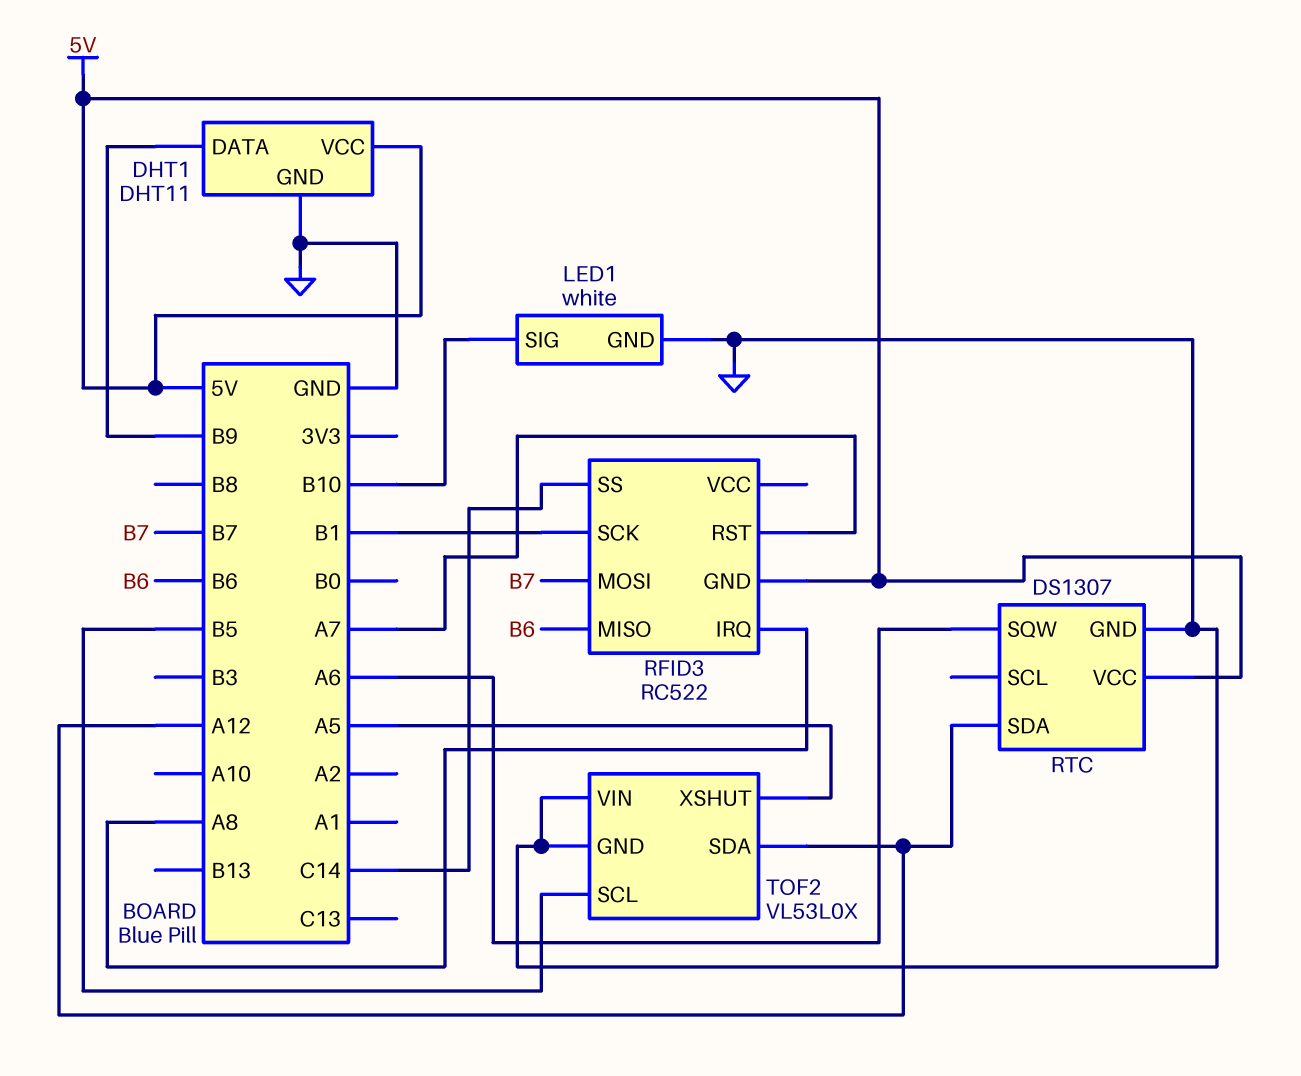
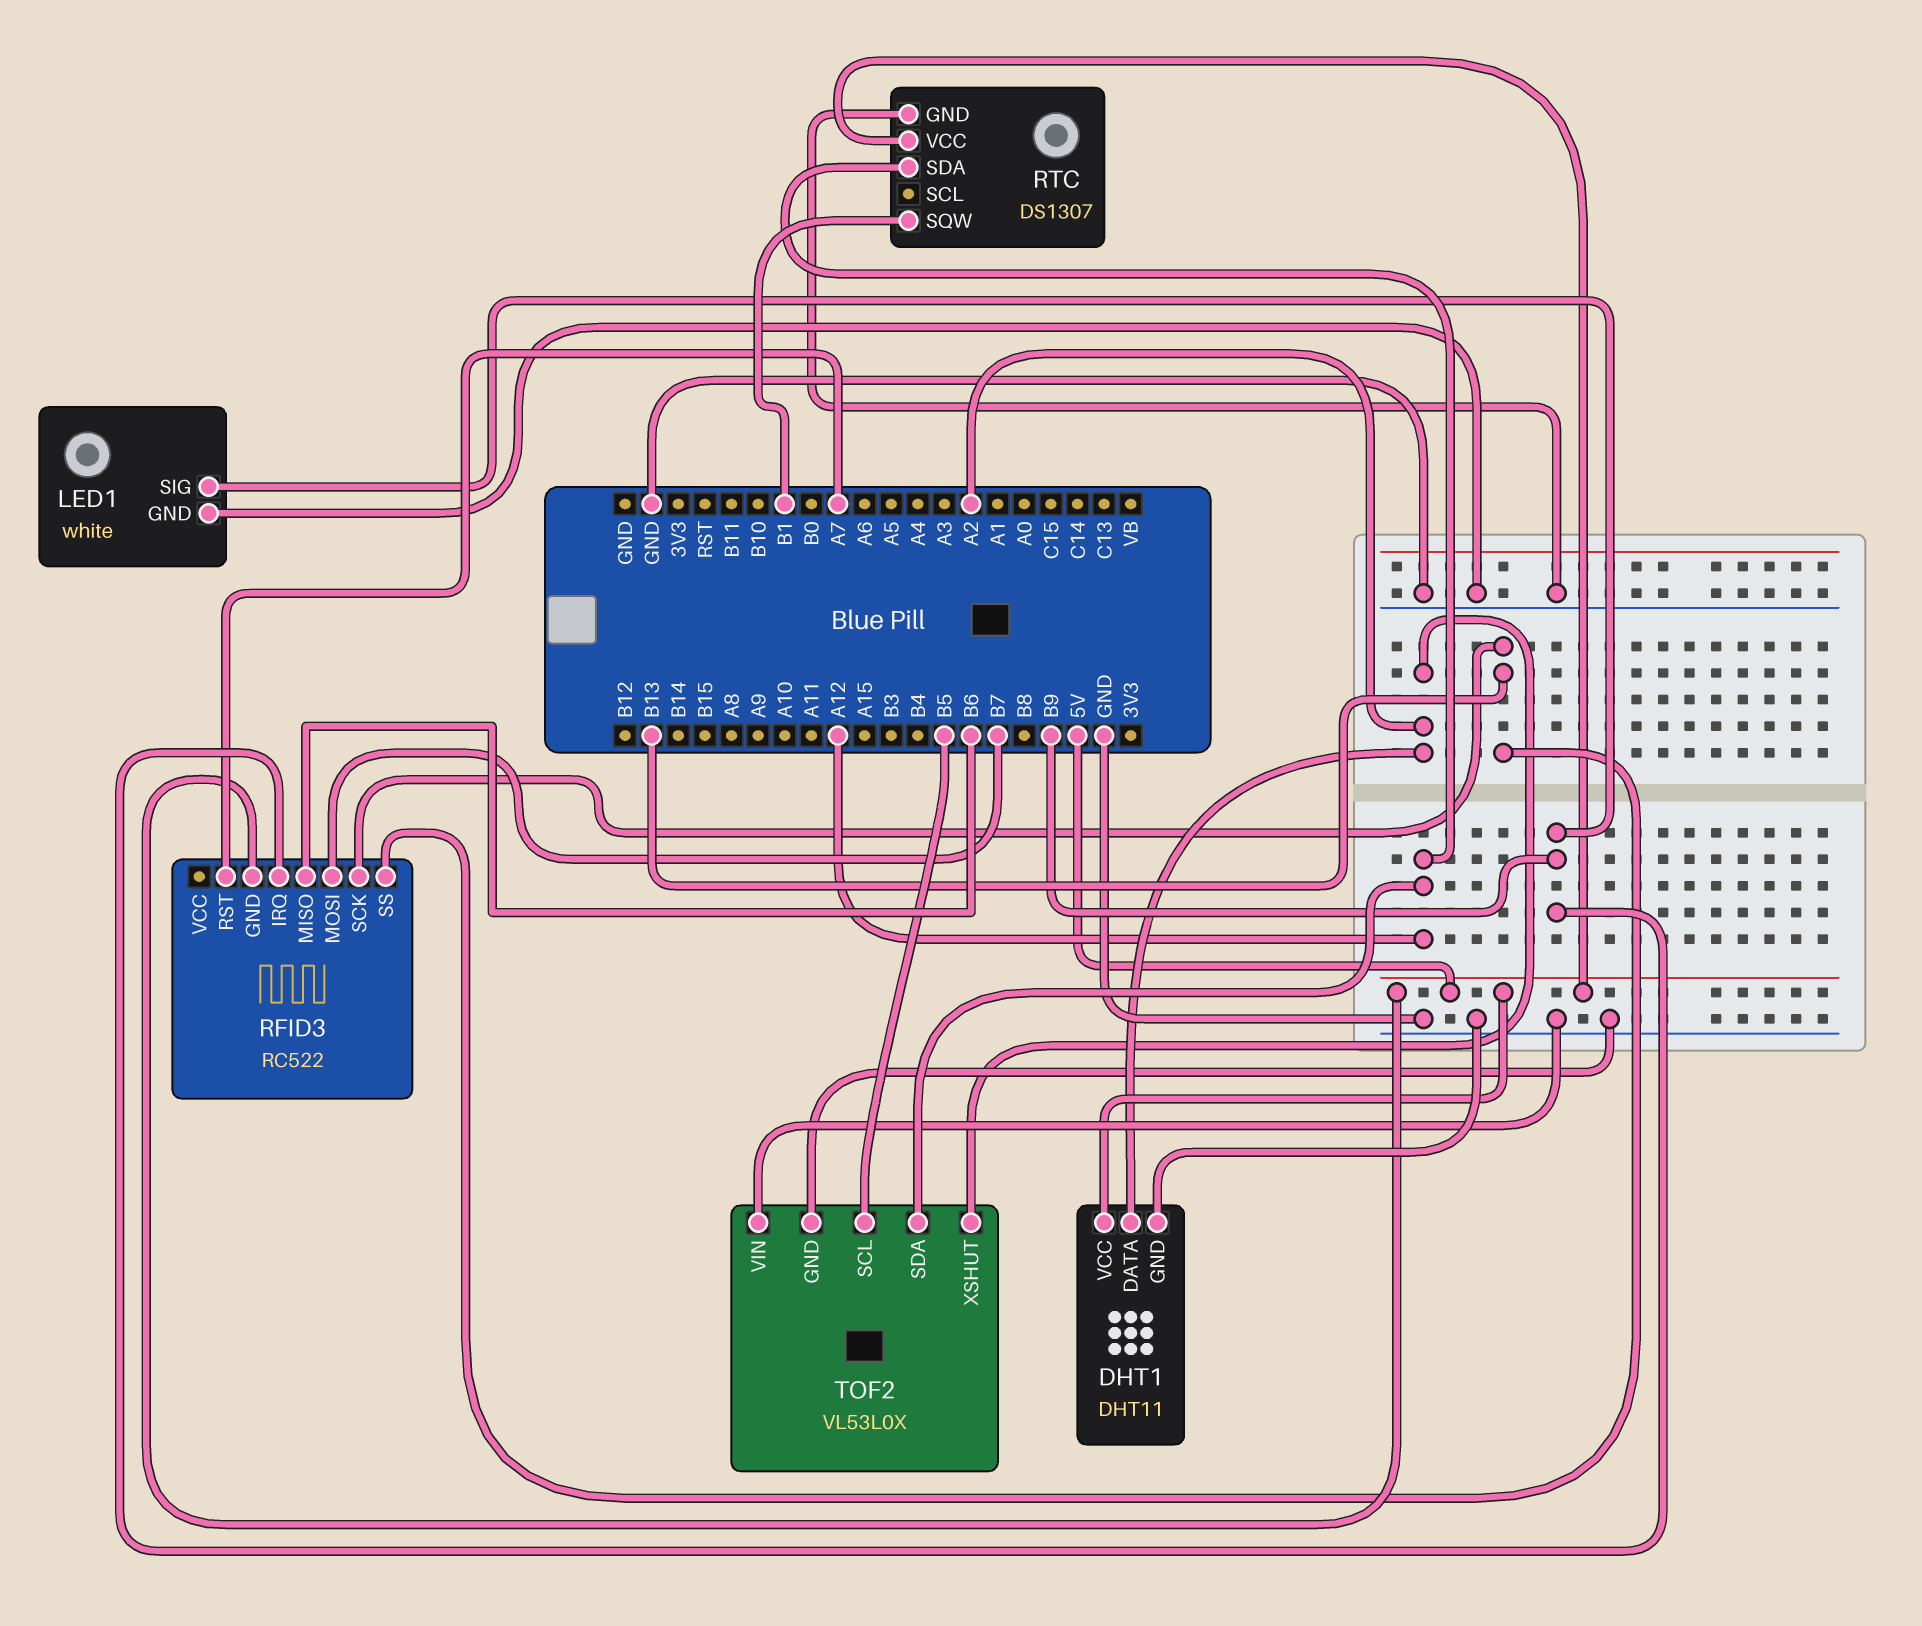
DHT1 pin DATA: B9 -> A2
LED1 pin SIG: B10 -> B9
RFID3 pin IRQ: A8 -> B9
RFID3 pin SCK: B1 -> B13
RFID3 pin SS: C14 -> B13
RTC pin SQW: A6 -> B1
TOF2 pin XSHUT: A5 -> A2

